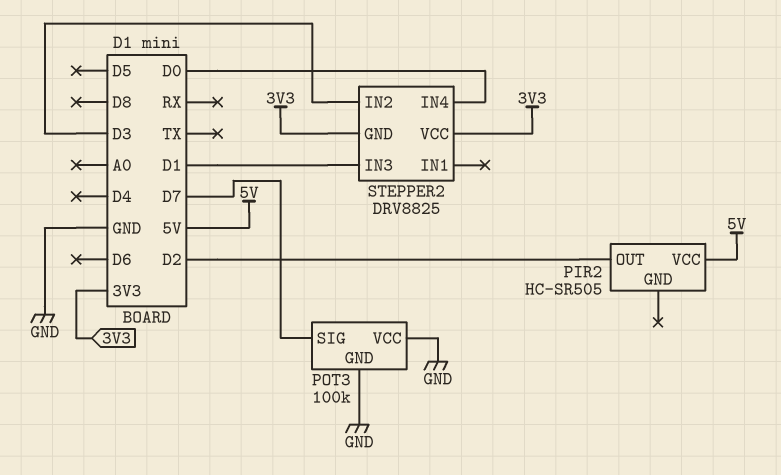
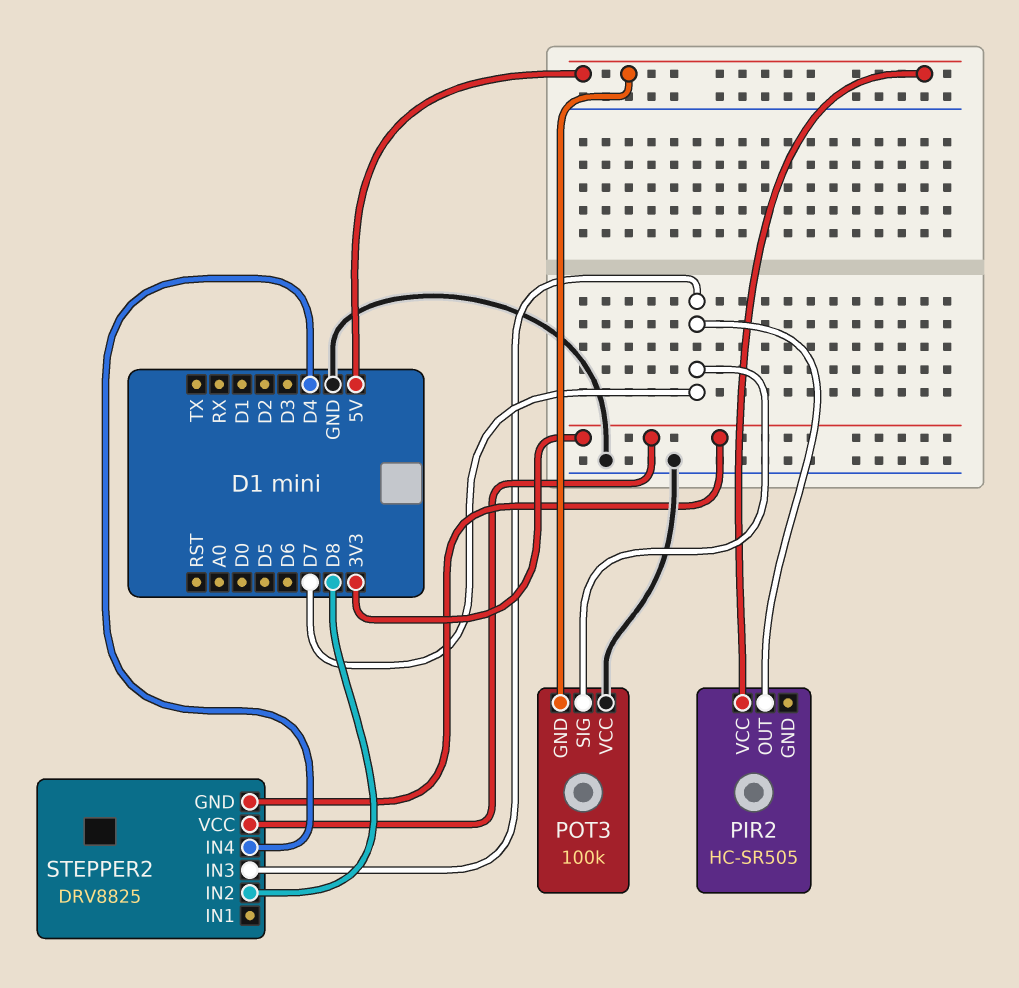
PIR2 pin OUT: D2 -> D7
POT3 pin GND: GND -> 5V
STEPPER2 pin IN2: D3 -> D8
STEPPER2 pin IN3: D1 -> D7
STEPPER2 pin IN4: D0 -> D4

